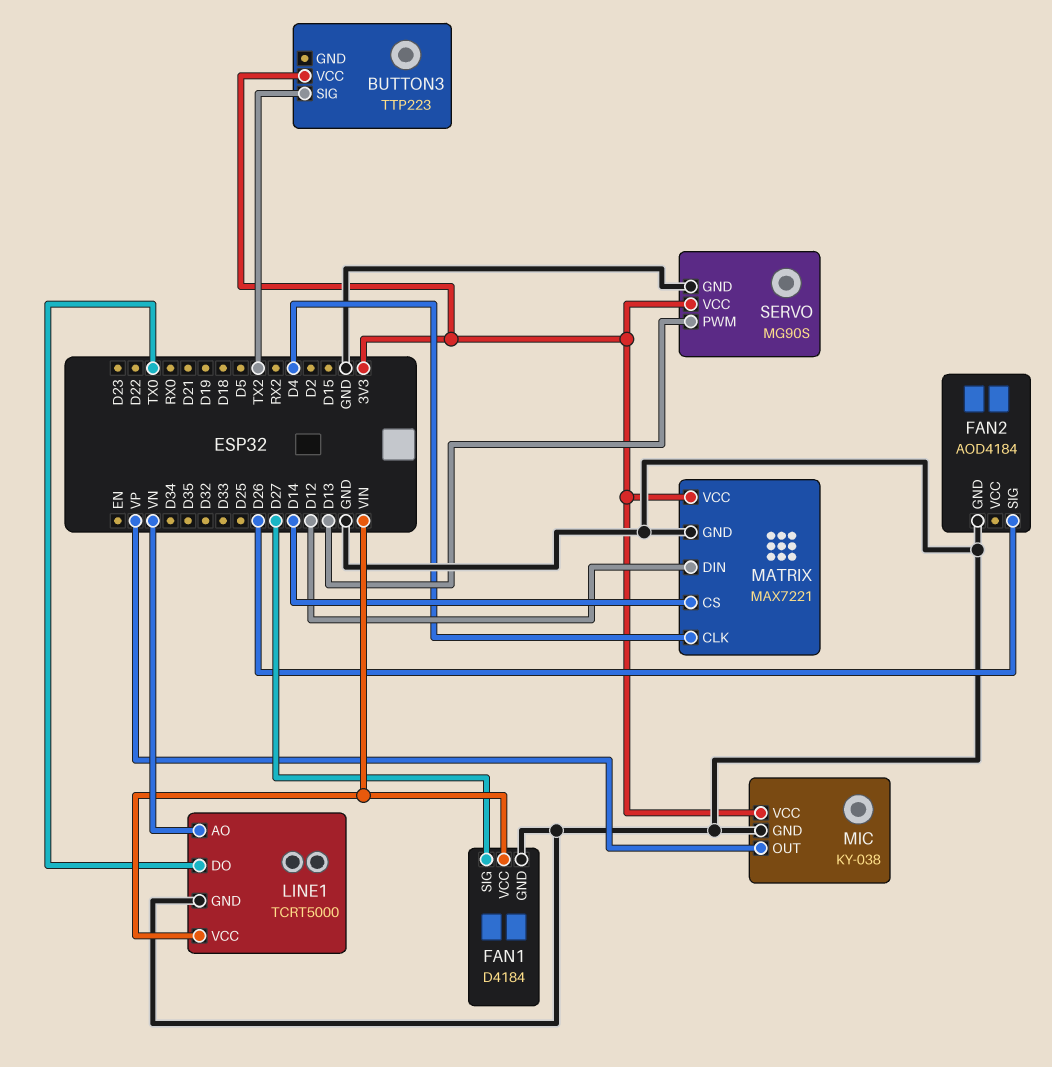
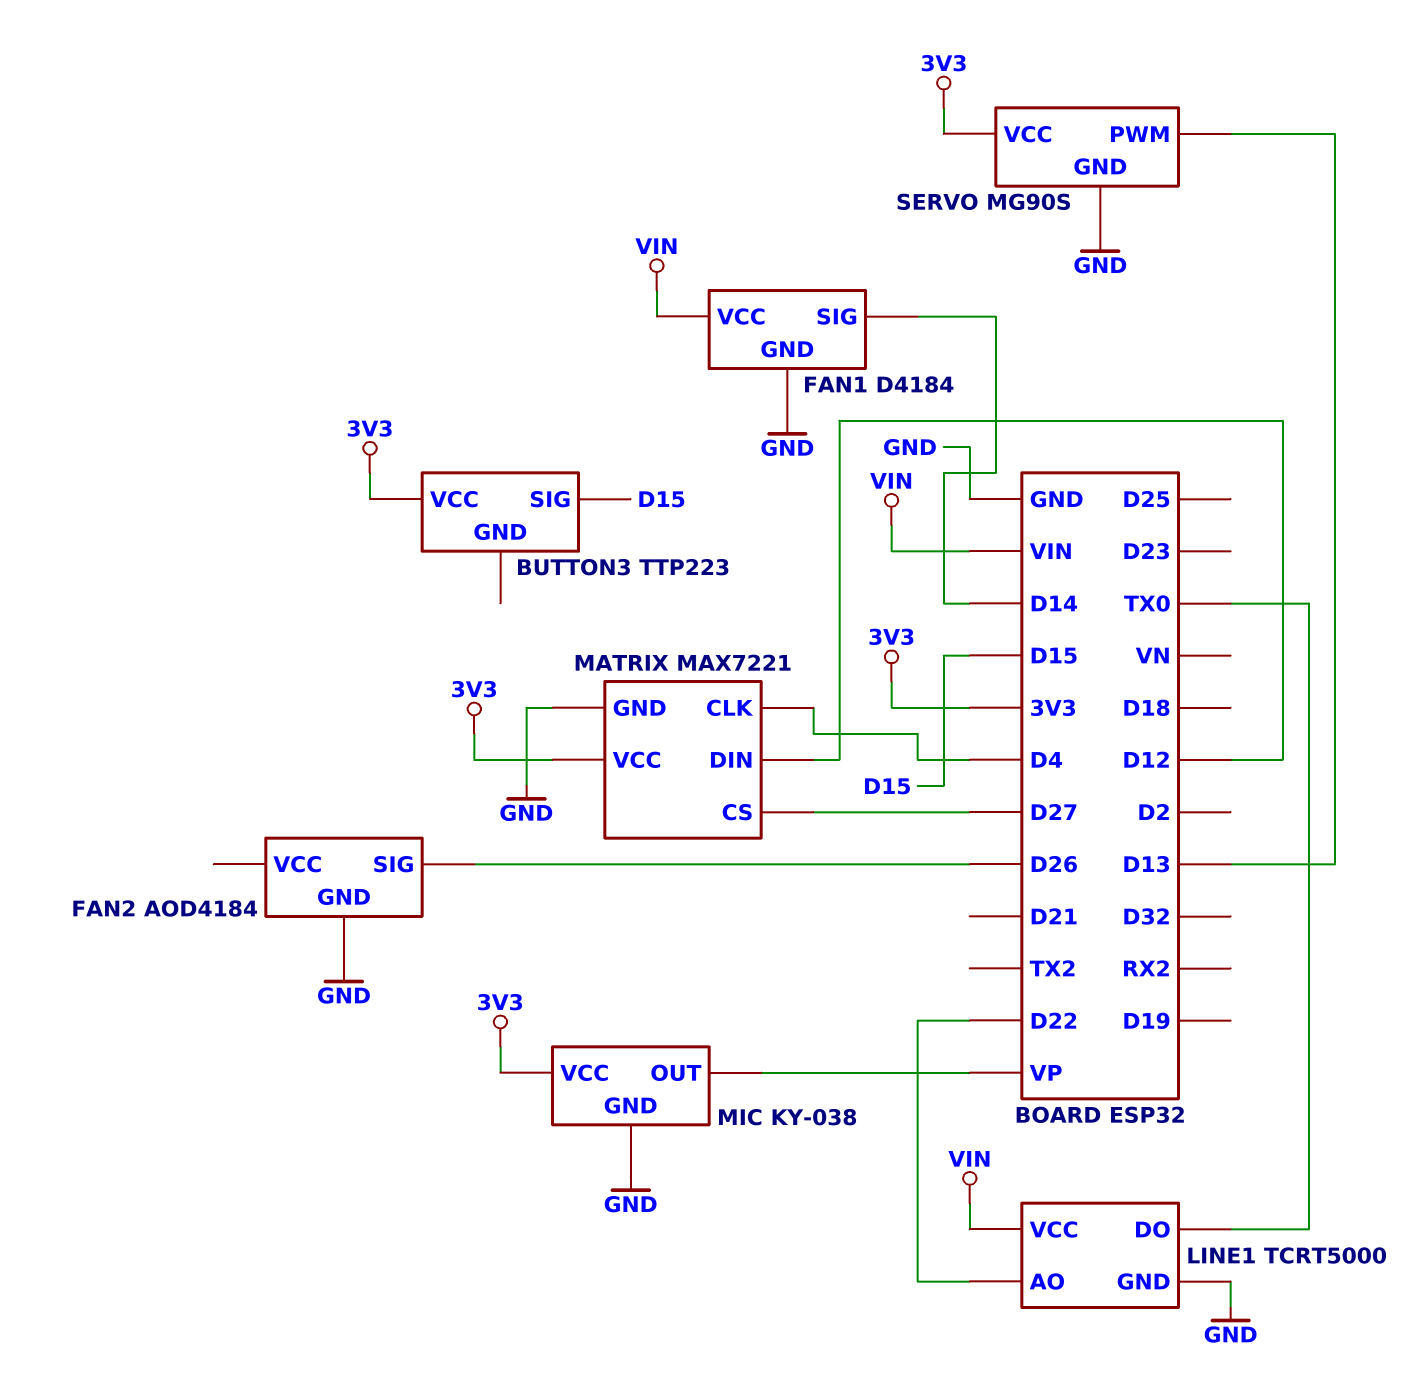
BUTTON3 pin SIG: TX2 -> D15
FAN1 pin SIG: D27 -> D14
LINE1 pin AO: VN -> D22
MATRIX pin CS: D14 -> D27

